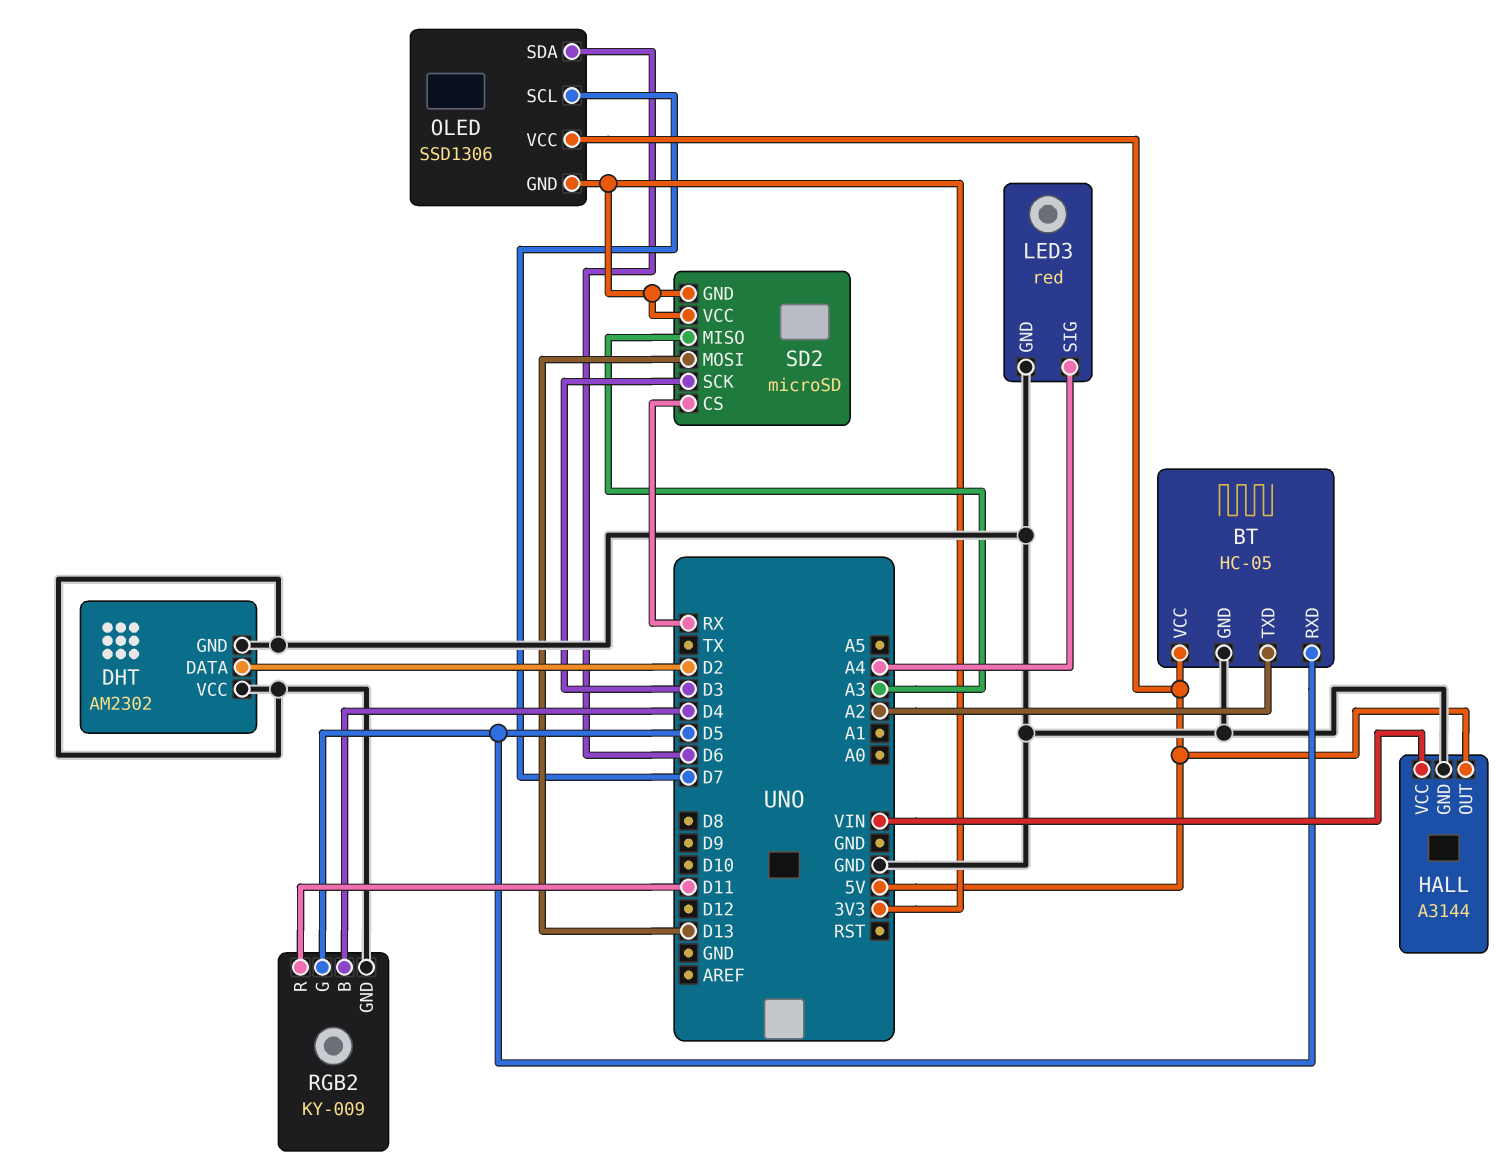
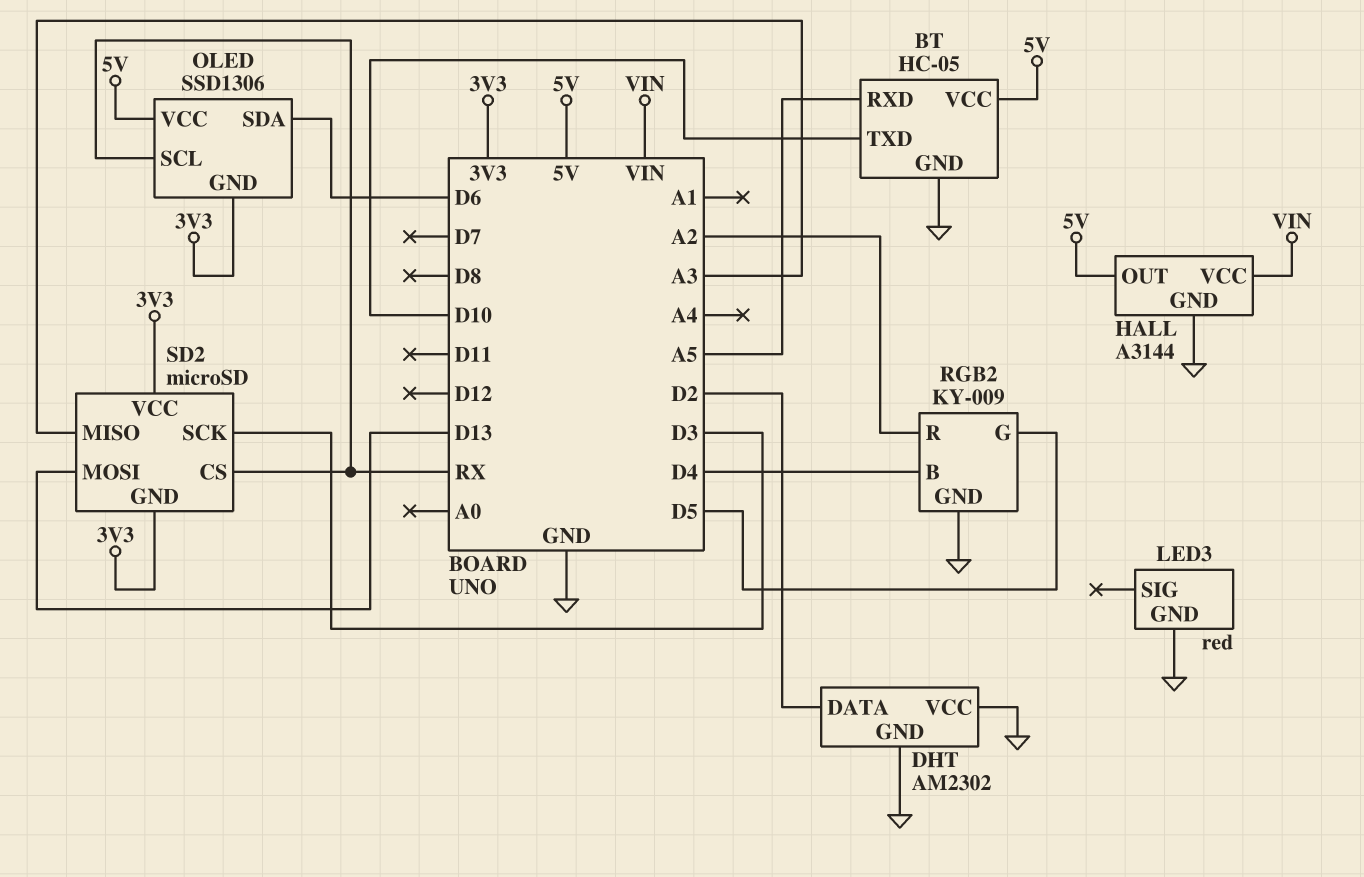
BT pin RXD: D5 -> A5
BT pin TXD: A2 -> D10
LED3 pin SIG: A4 -> none
OLED pin SCL: D7 -> RX
RGB2 pin R: D11 -> A2

